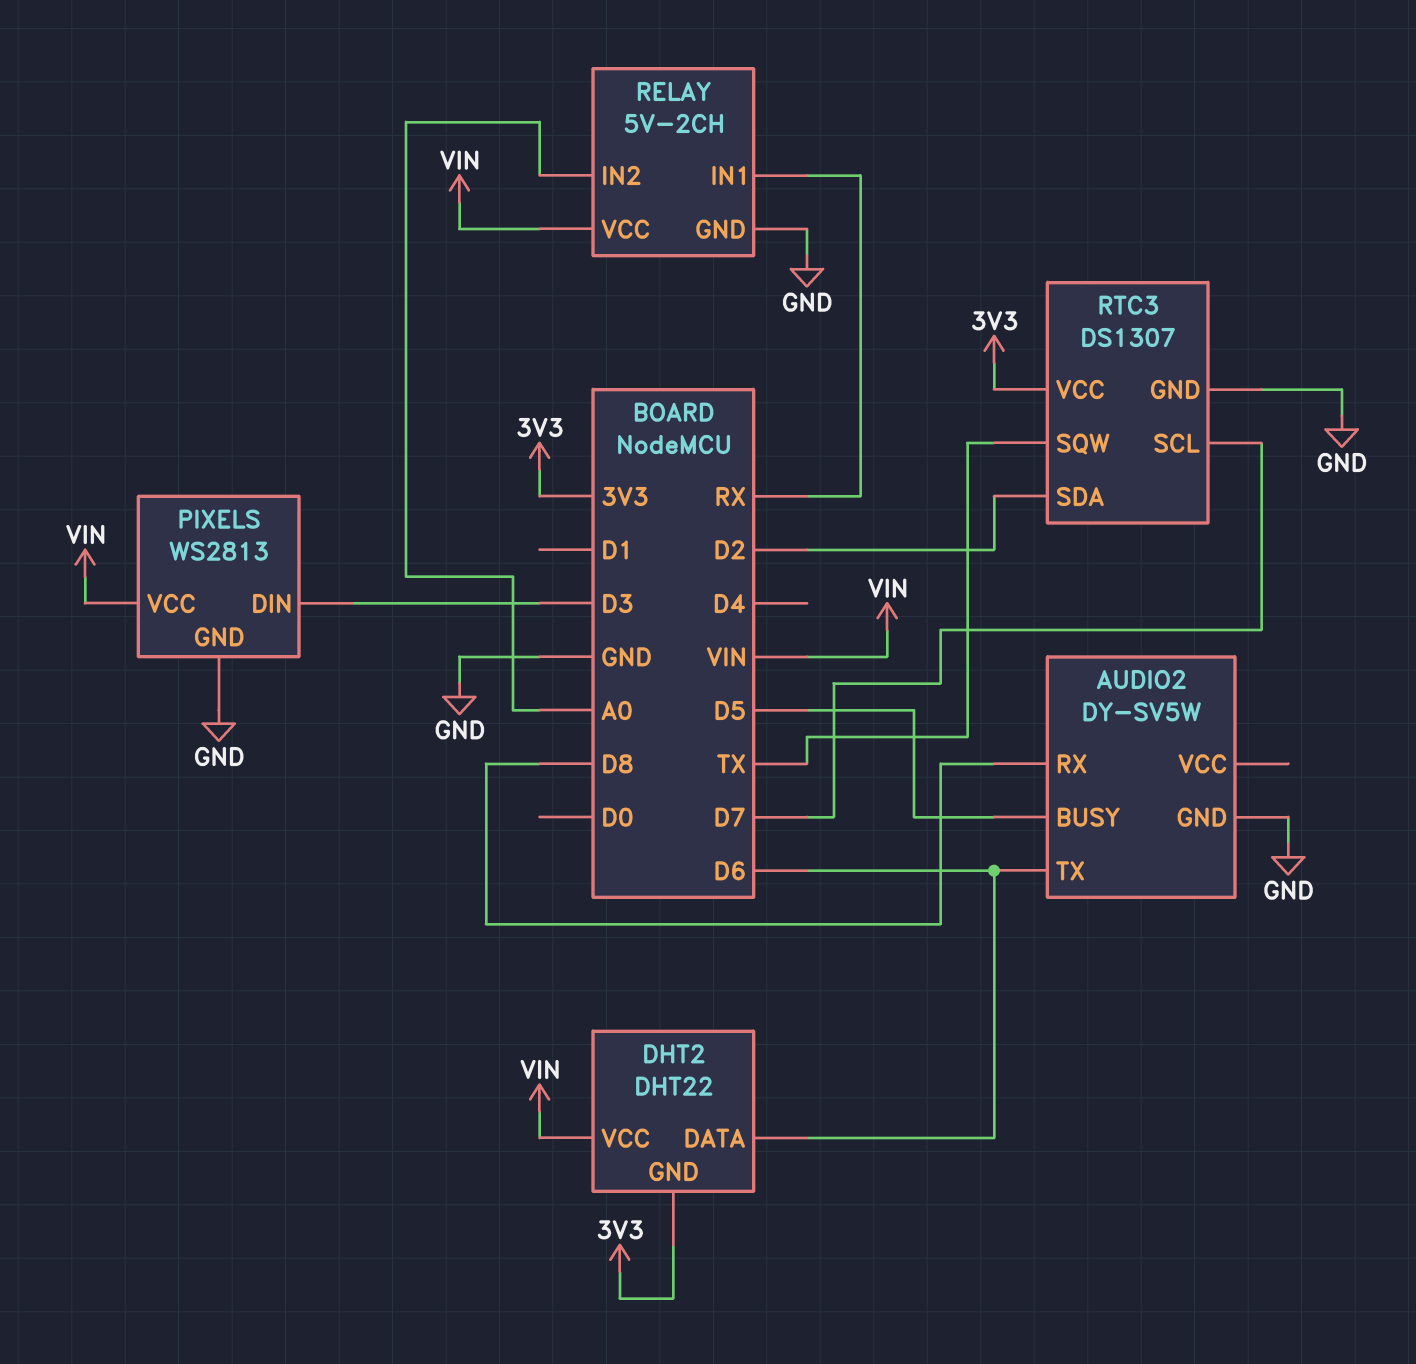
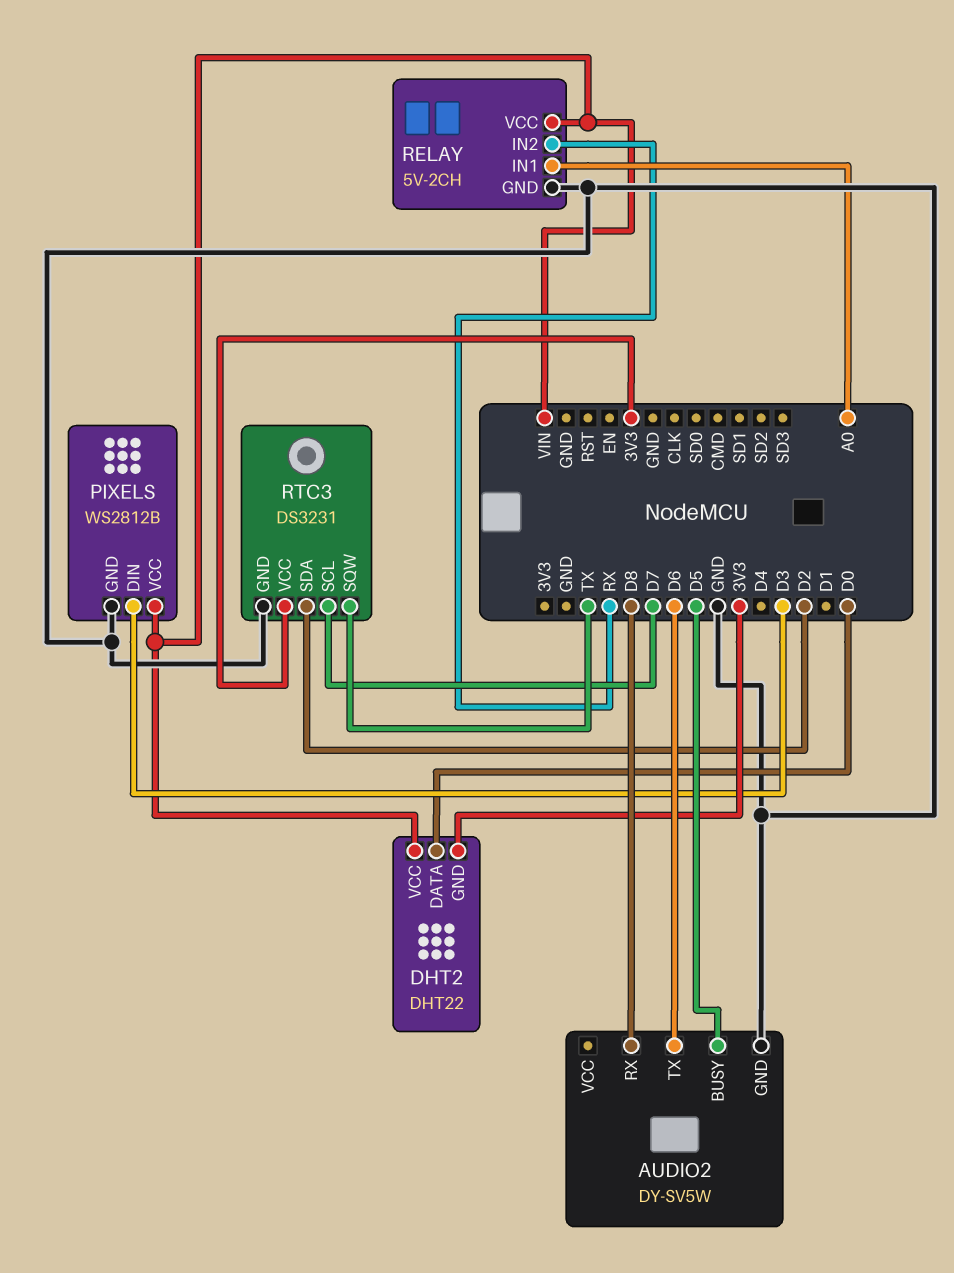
DHT2 pin DATA: D6 -> D0
PIXELS: WS2813 -> WS2812B
RELAY pin IN1: RX -> A0
RELAY pin IN2: A0 -> RX
RTC3: DS1307 -> DS3231

